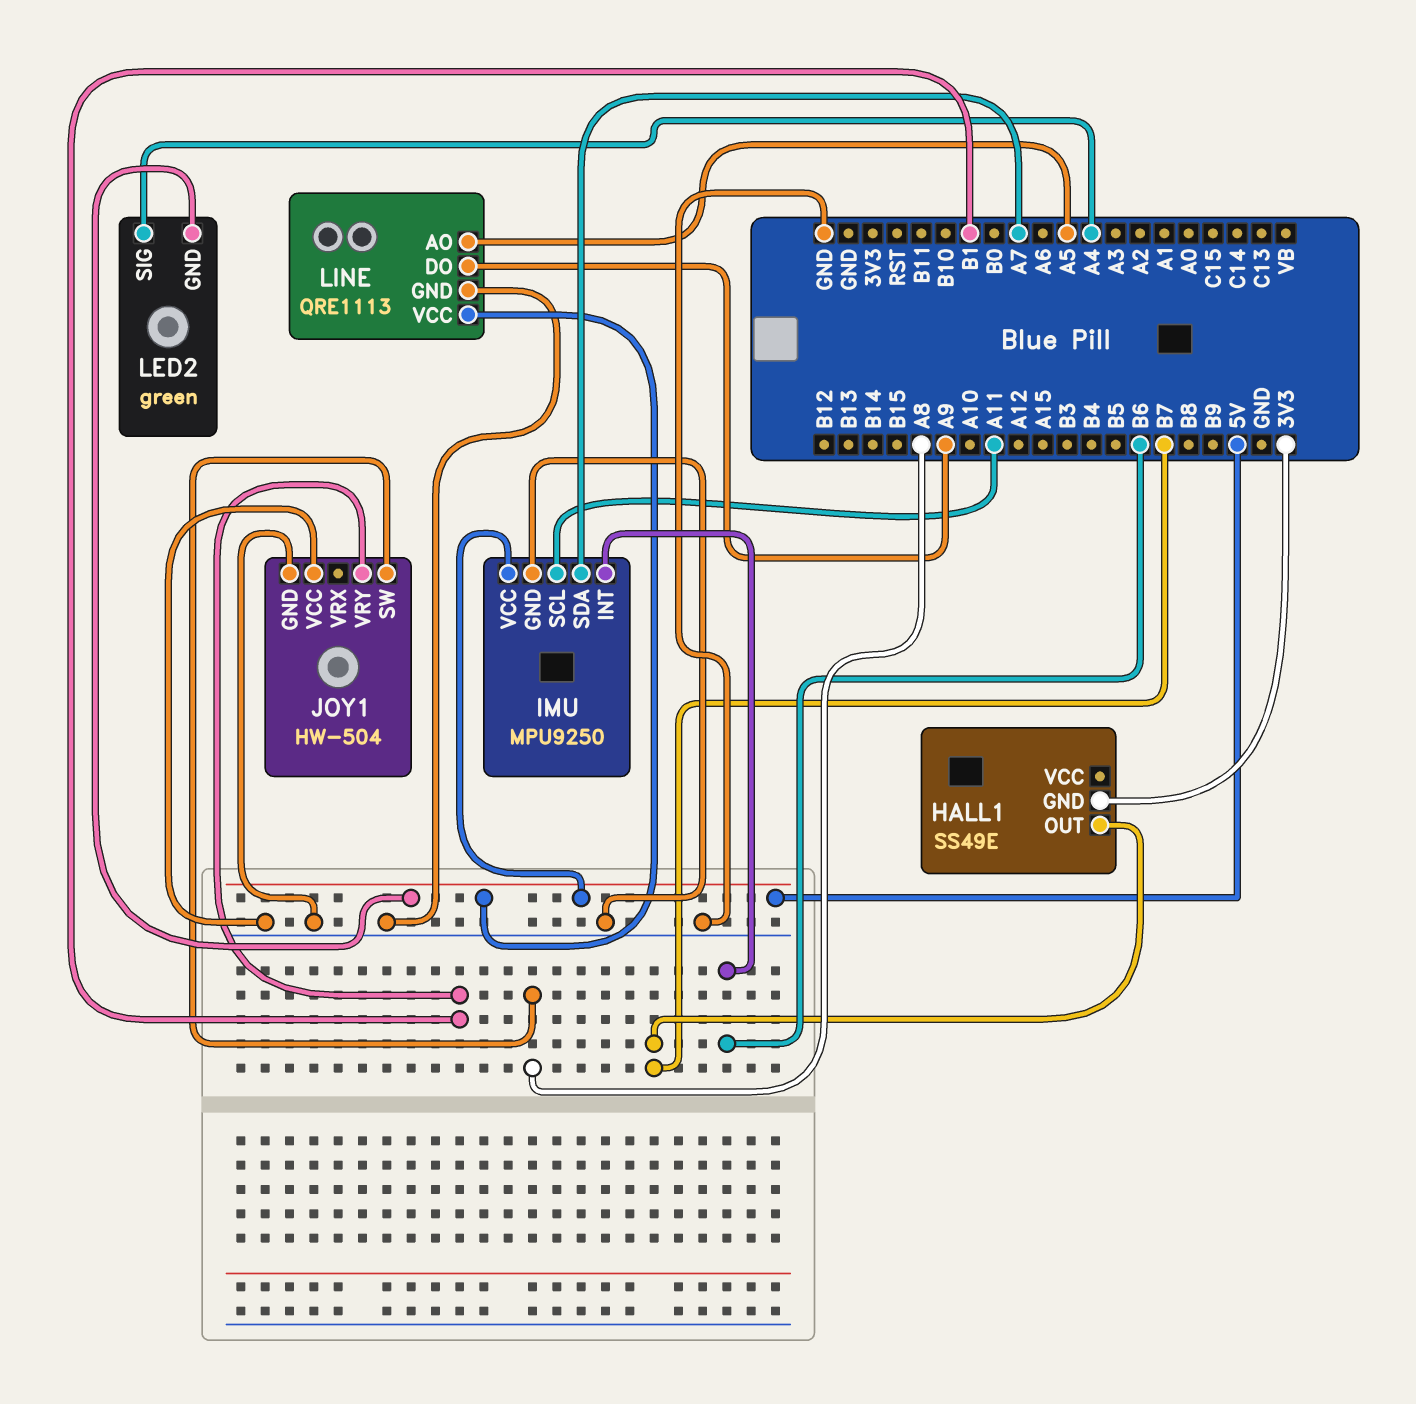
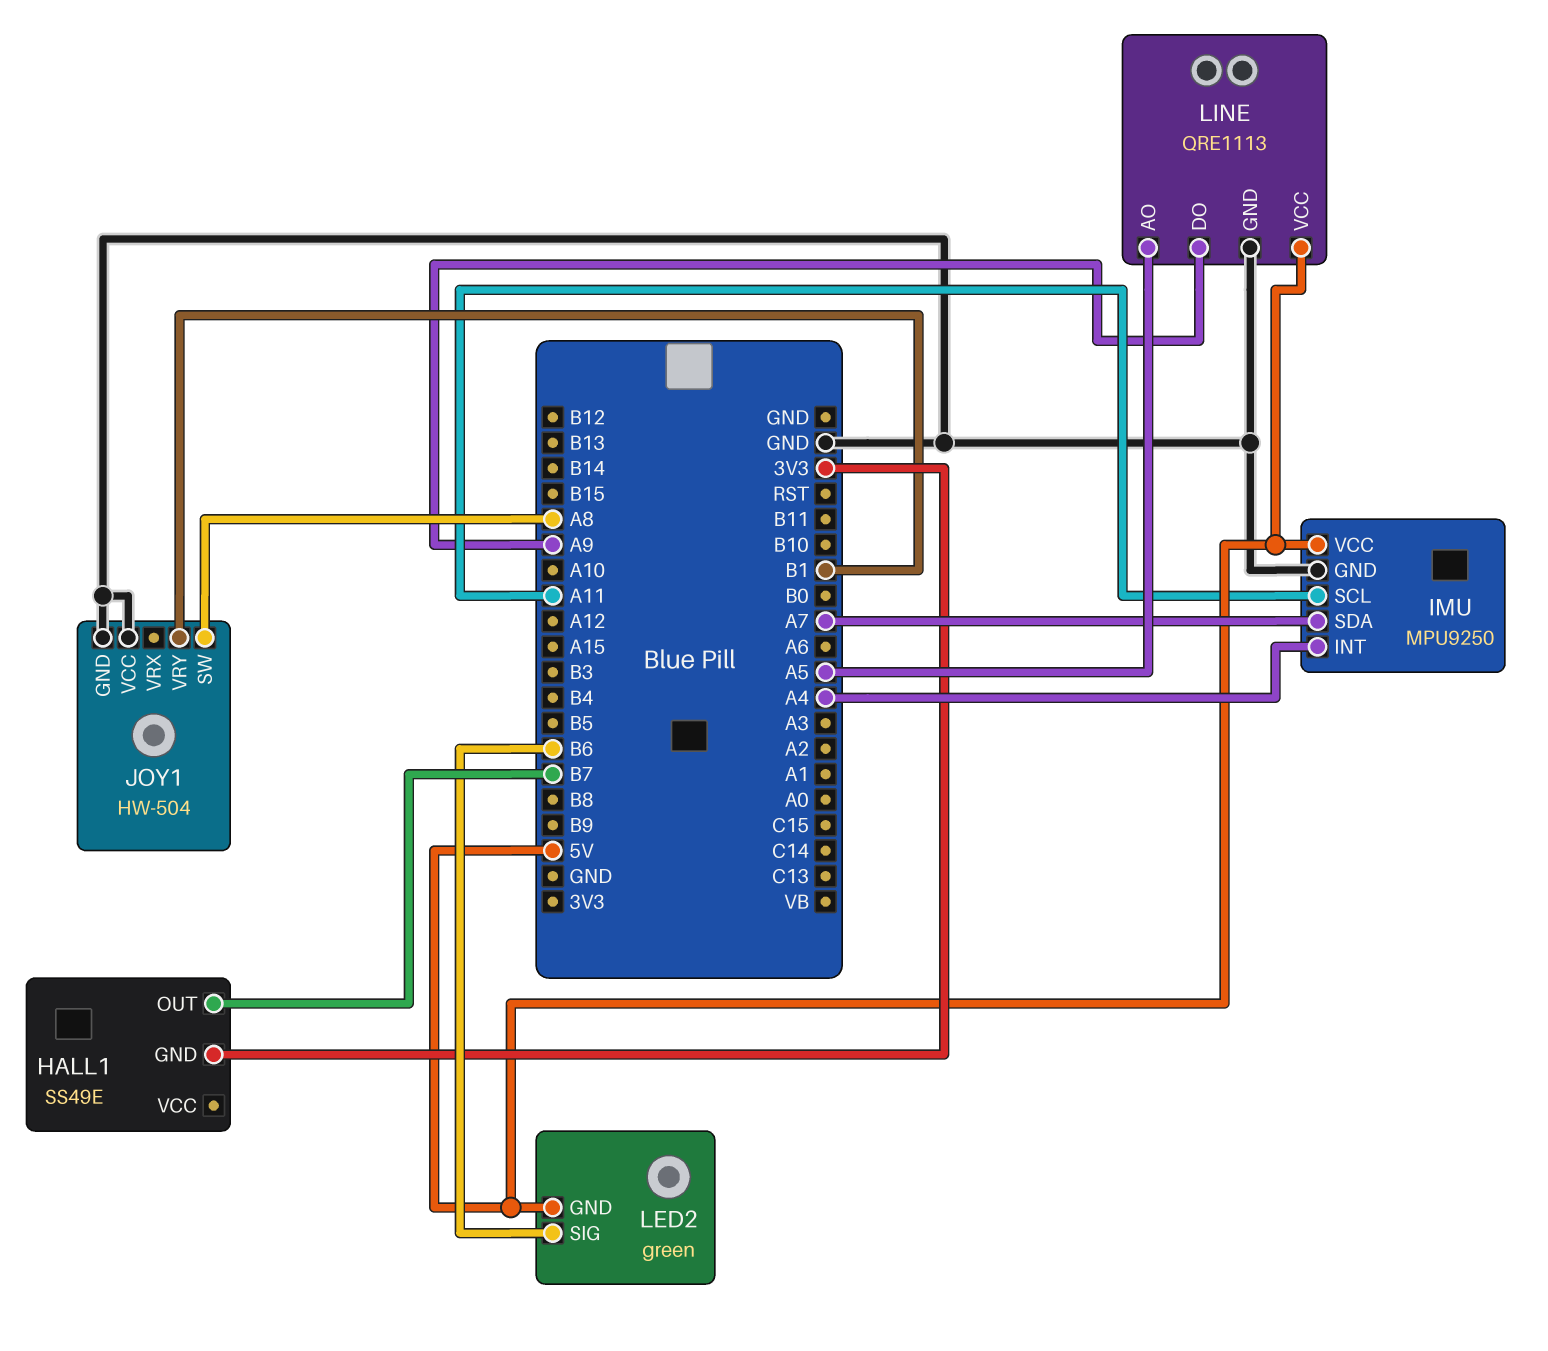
IMU pin INT: B6 -> A4
LED2 pin SIG: A4 -> B6

